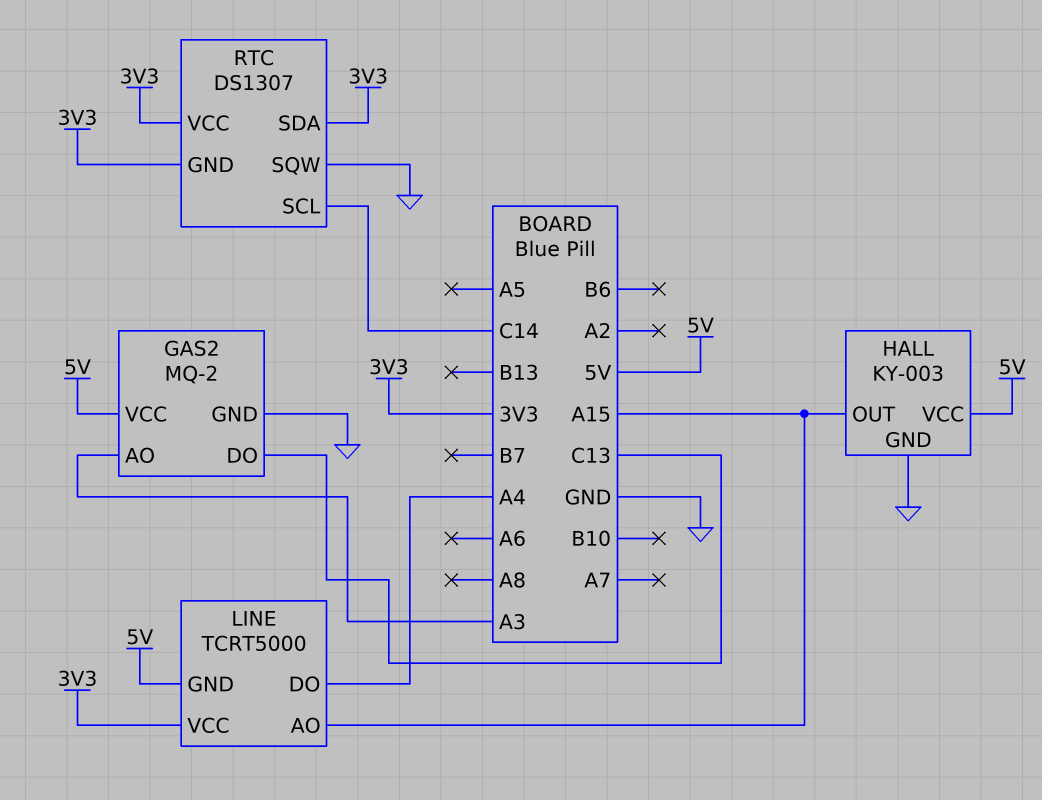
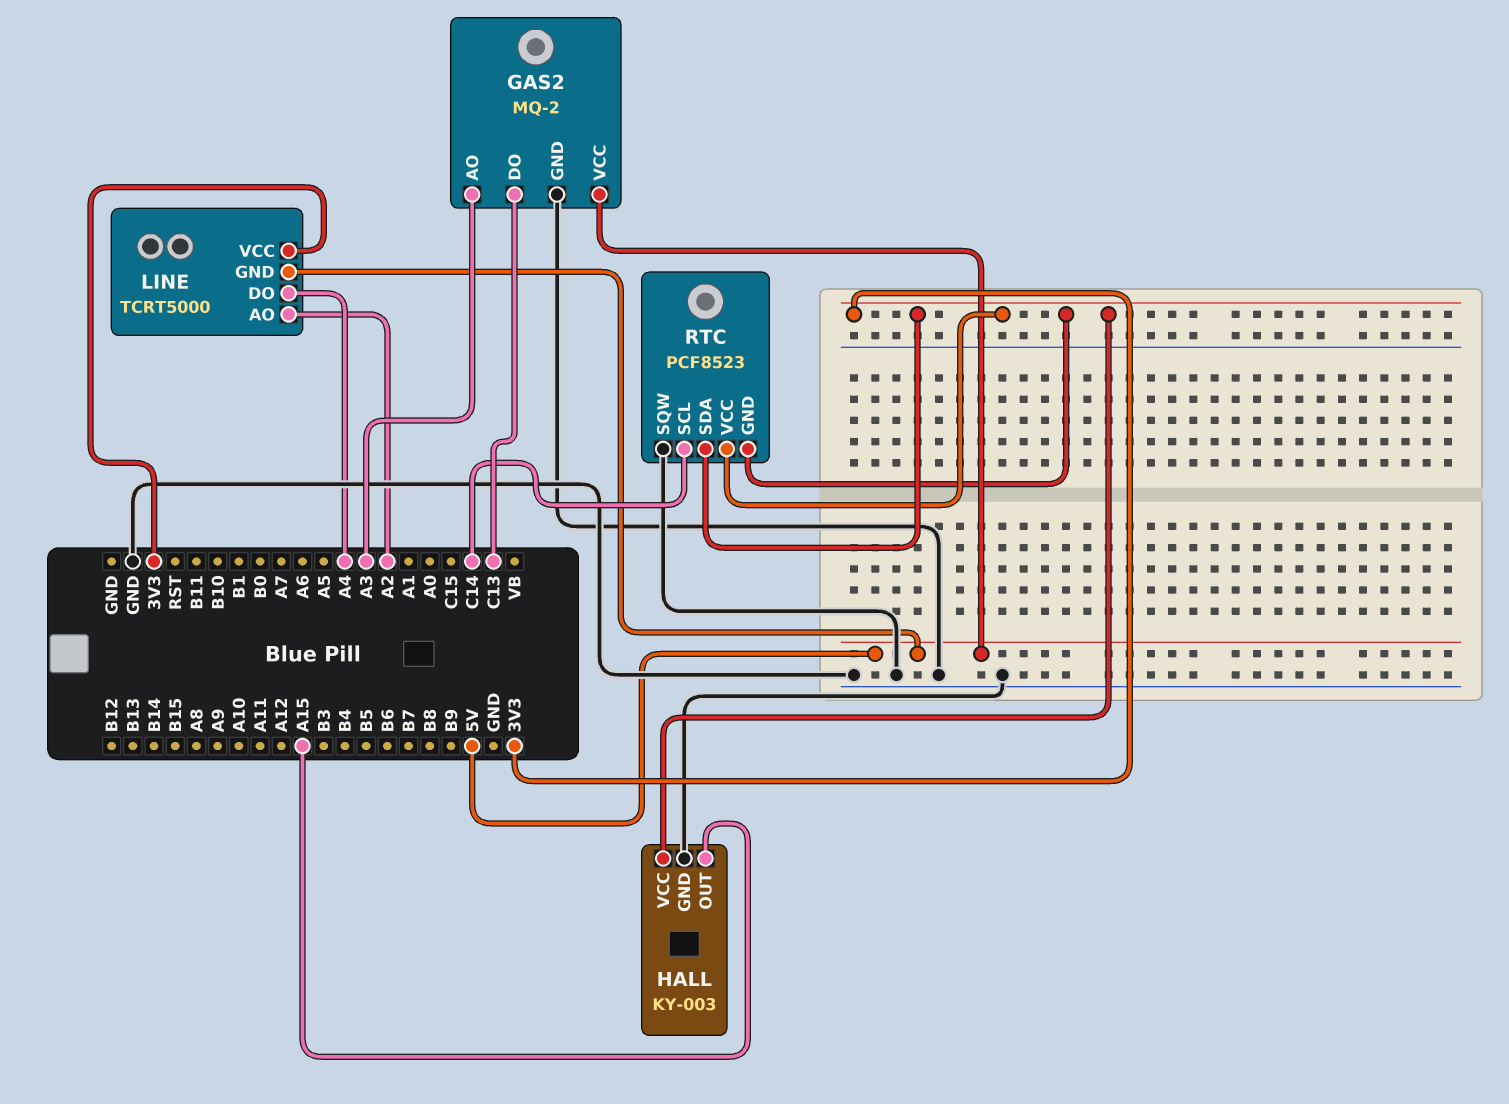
HALL pin VCC: 5V -> 3V3
LINE pin AO: A15 -> A2
RTC: DS1307 -> PCF8523

